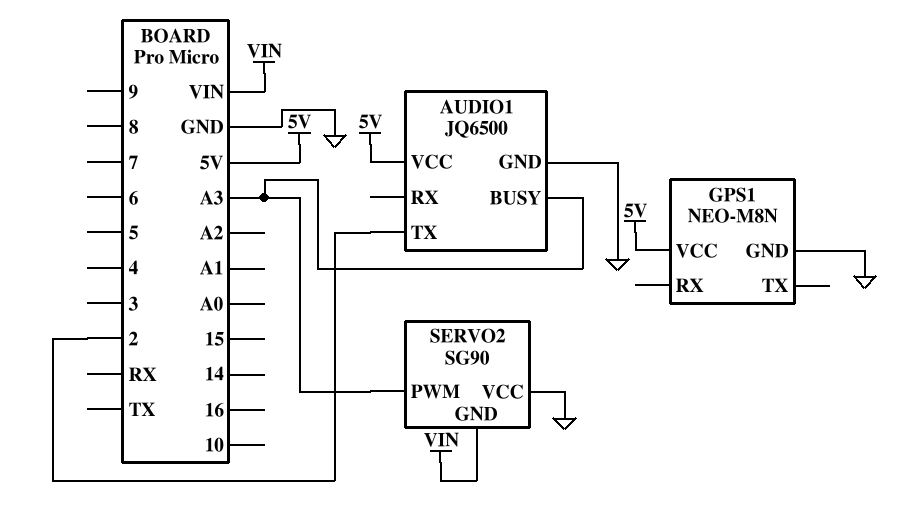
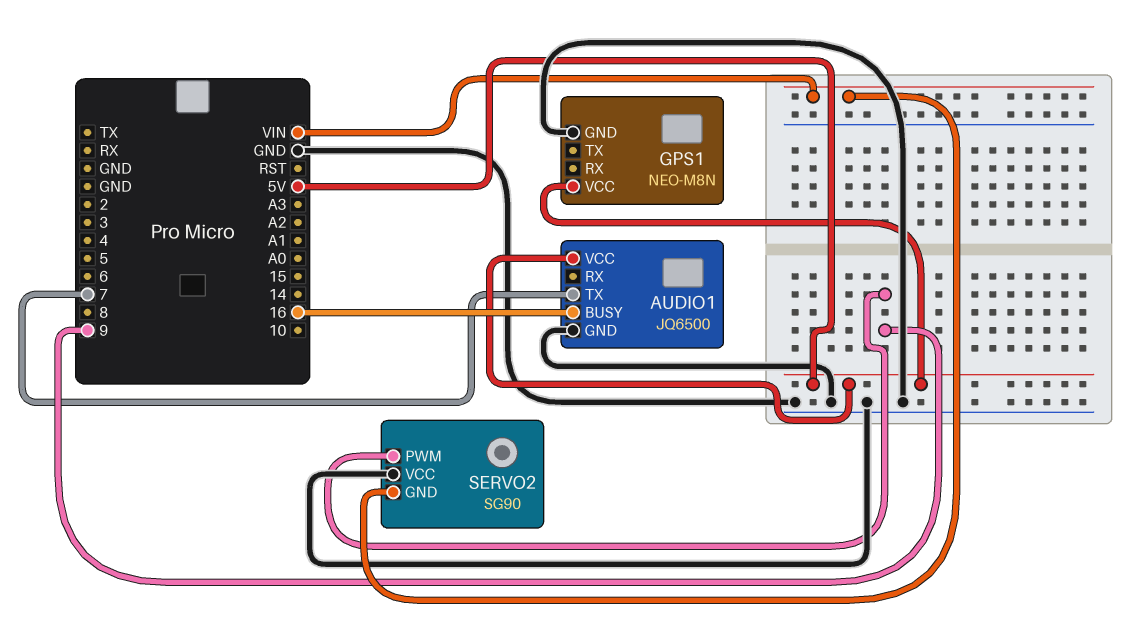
AUDIO1 pin BUSY: A3 -> 16
AUDIO1 pin TX: 2 -> 7
SERVO2 pin PWM: A3 -> 9

